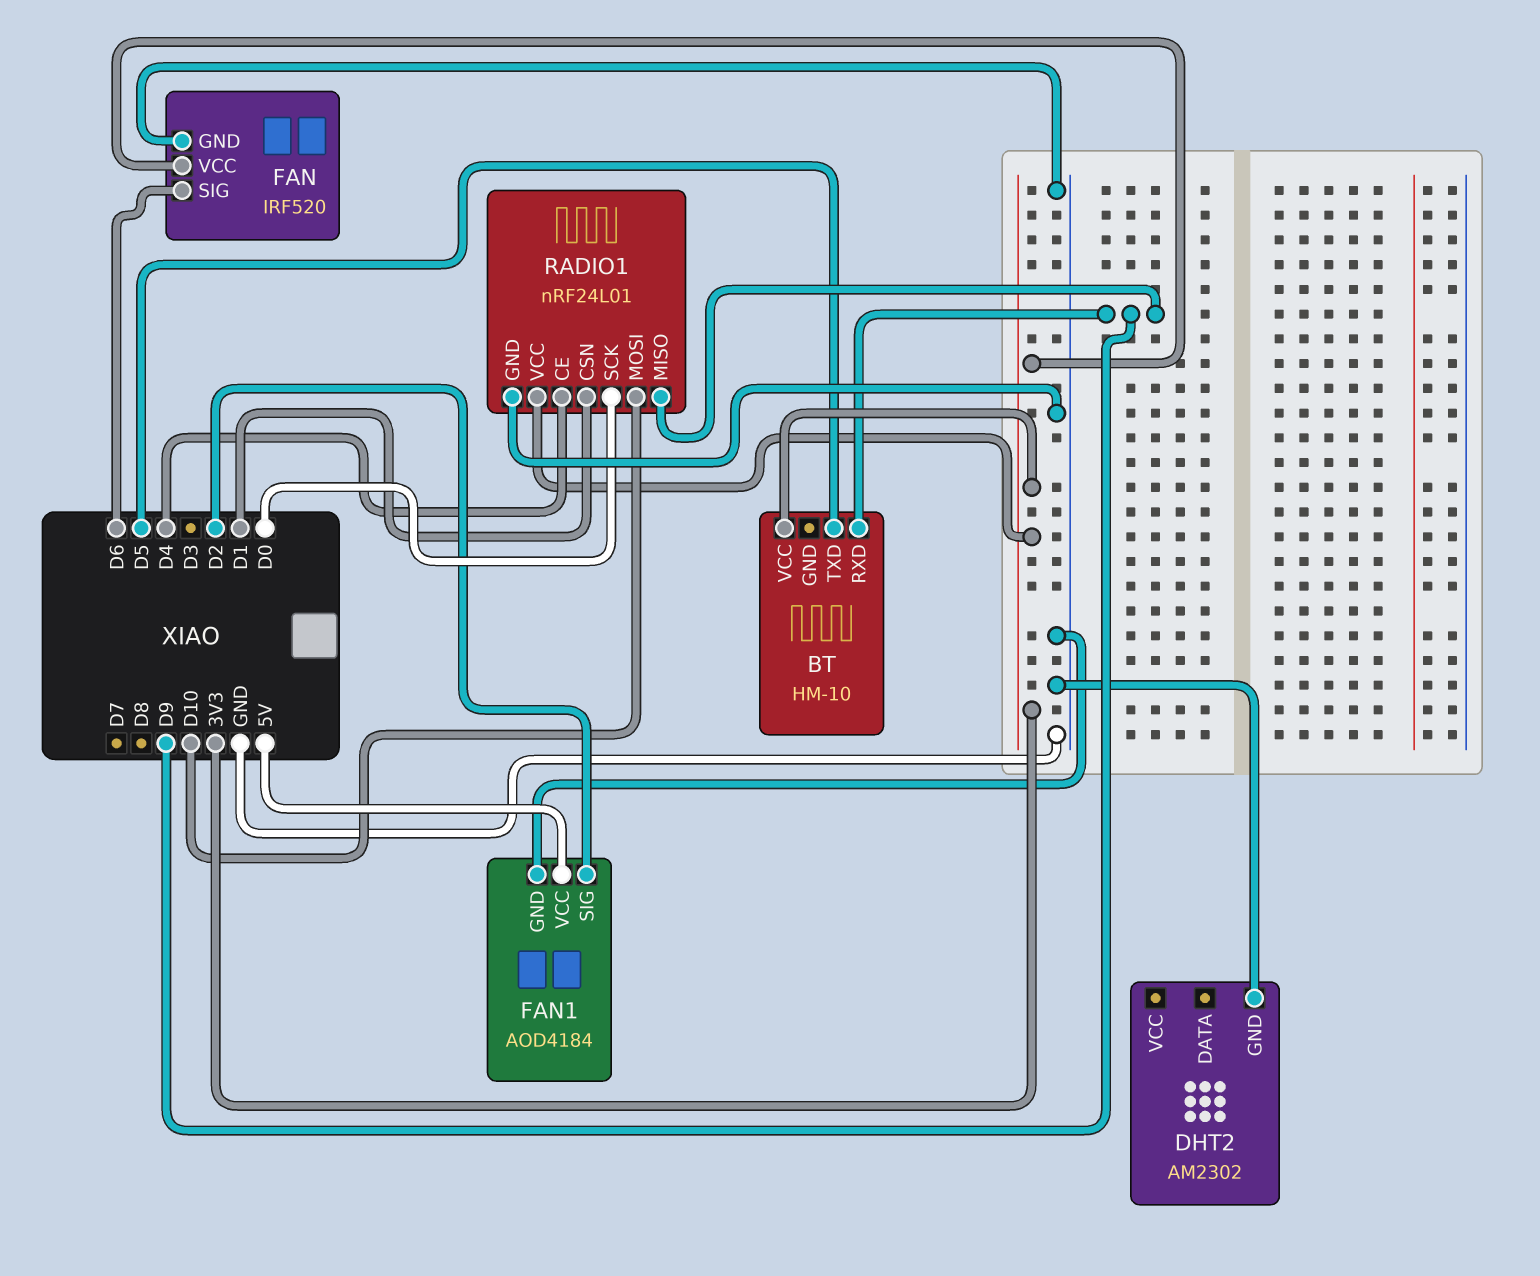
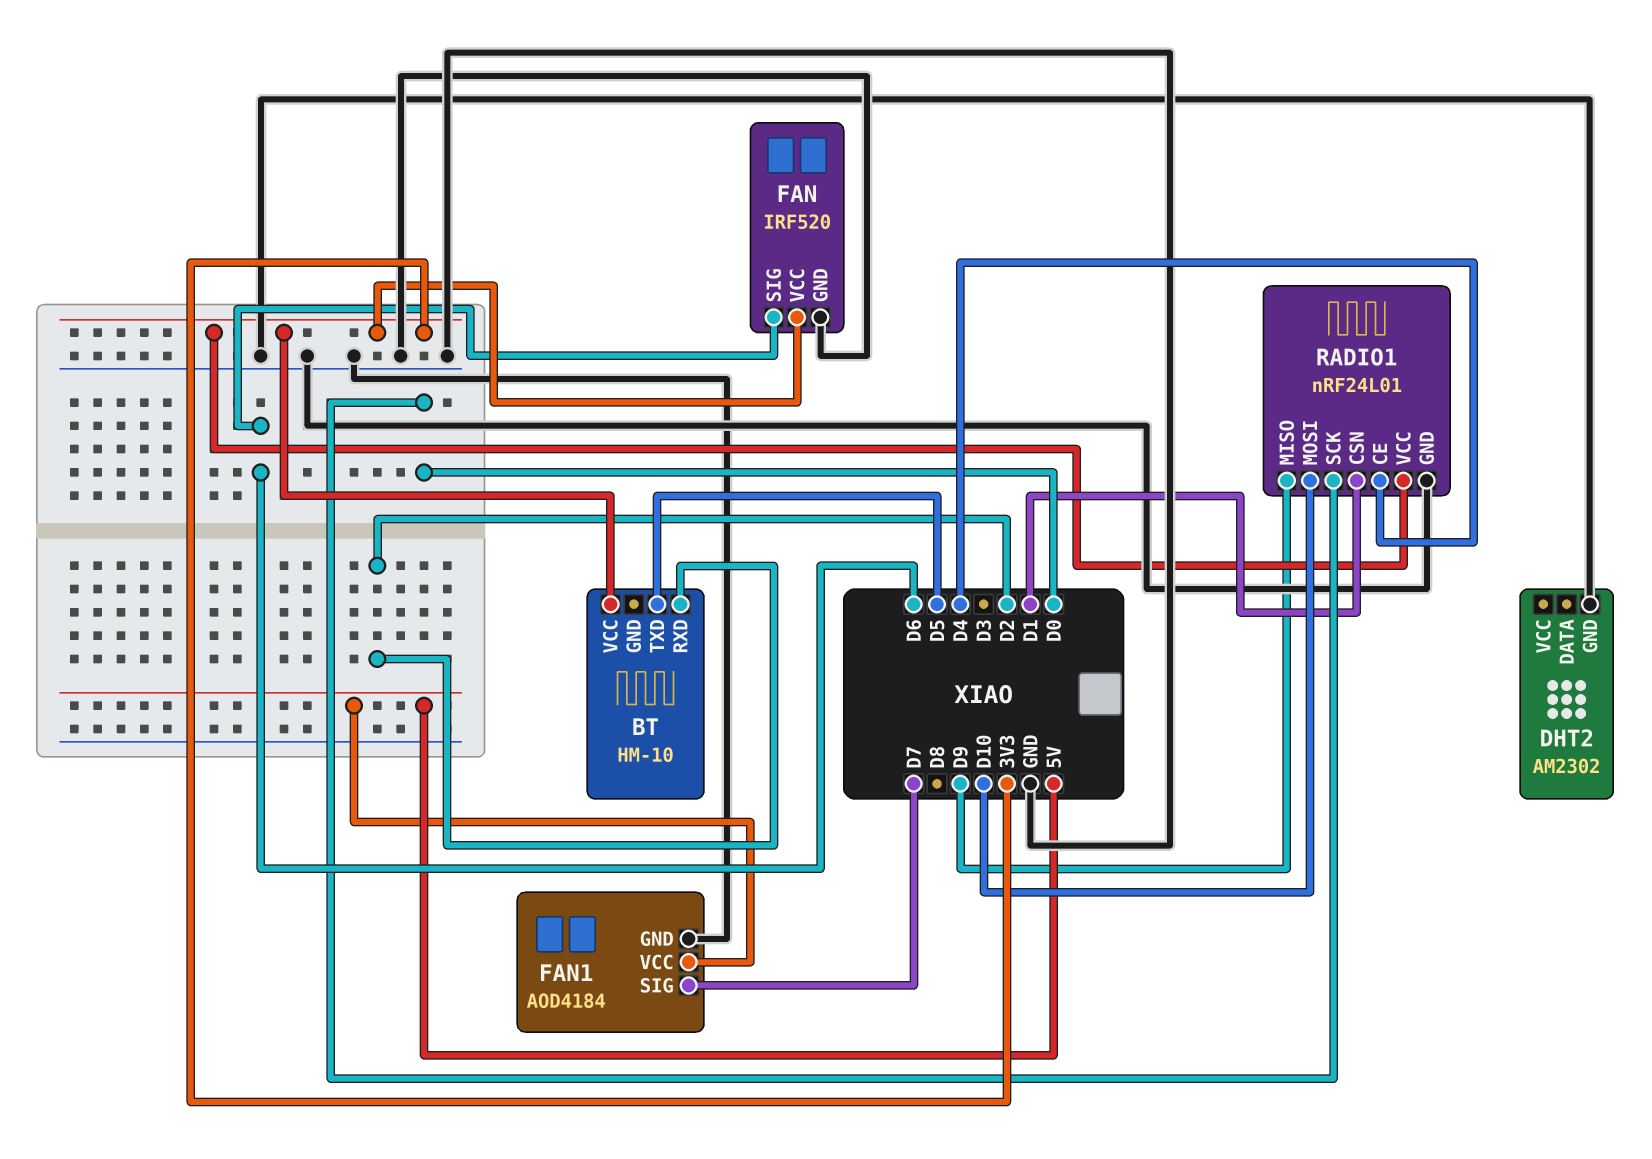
BT pin RXD: D9 -> D2
FAN1 pin SIG: D2 -> D7

